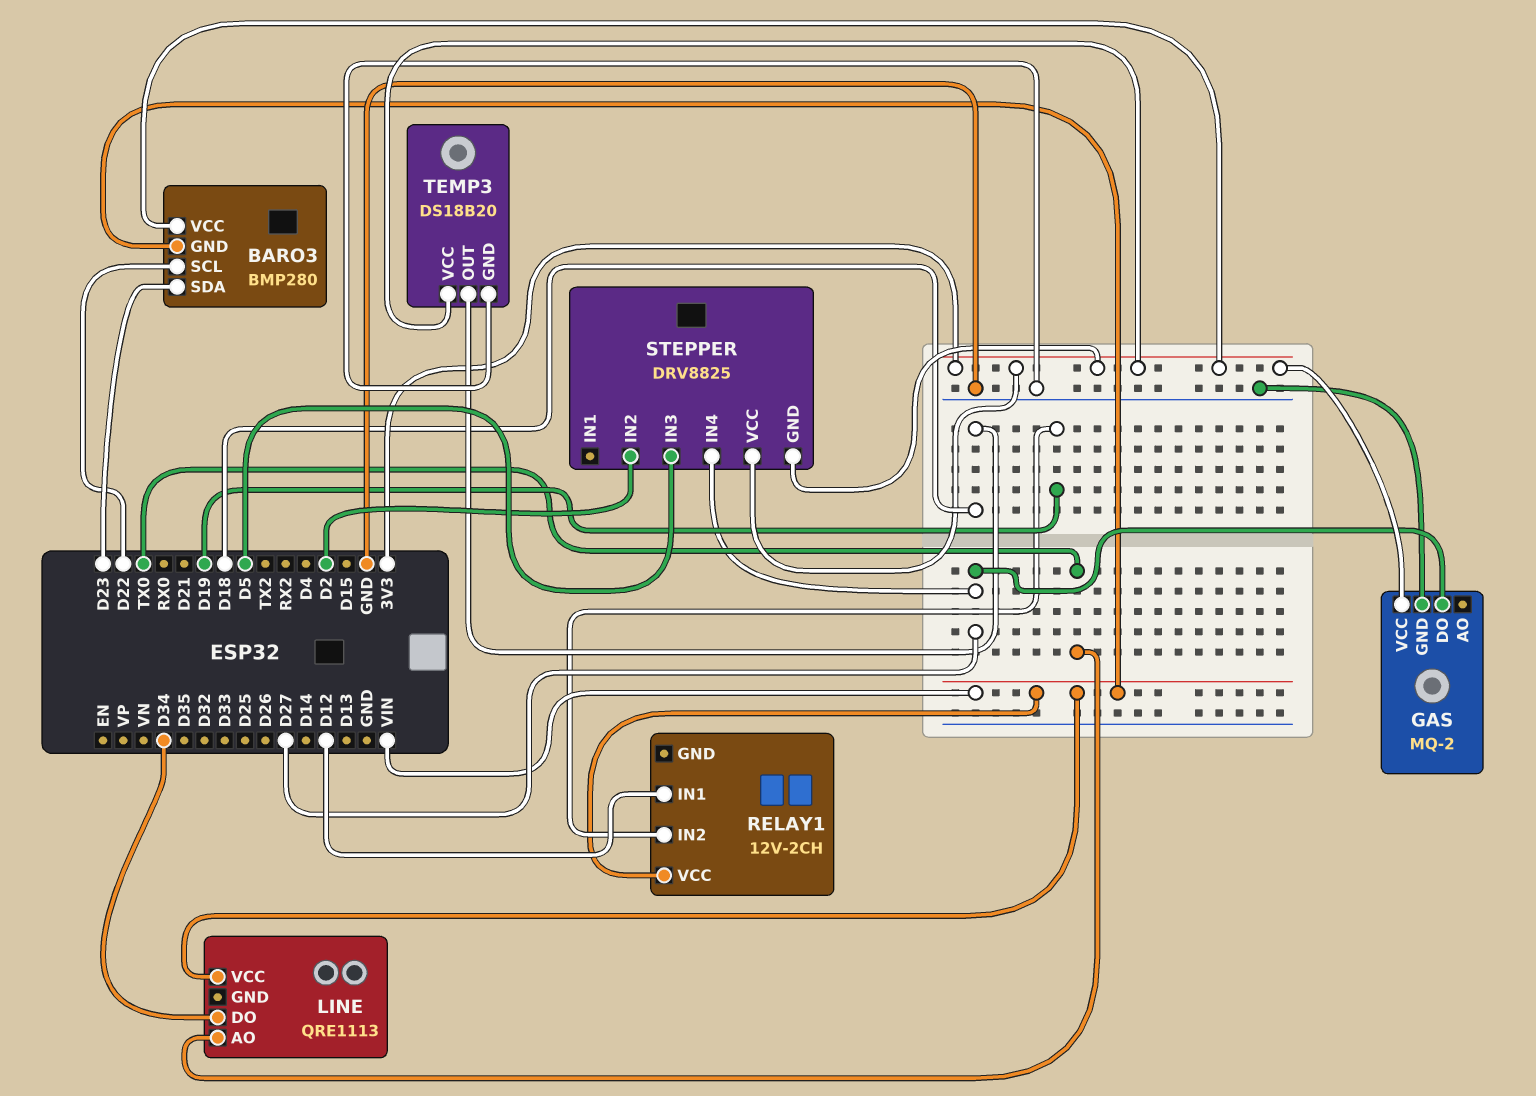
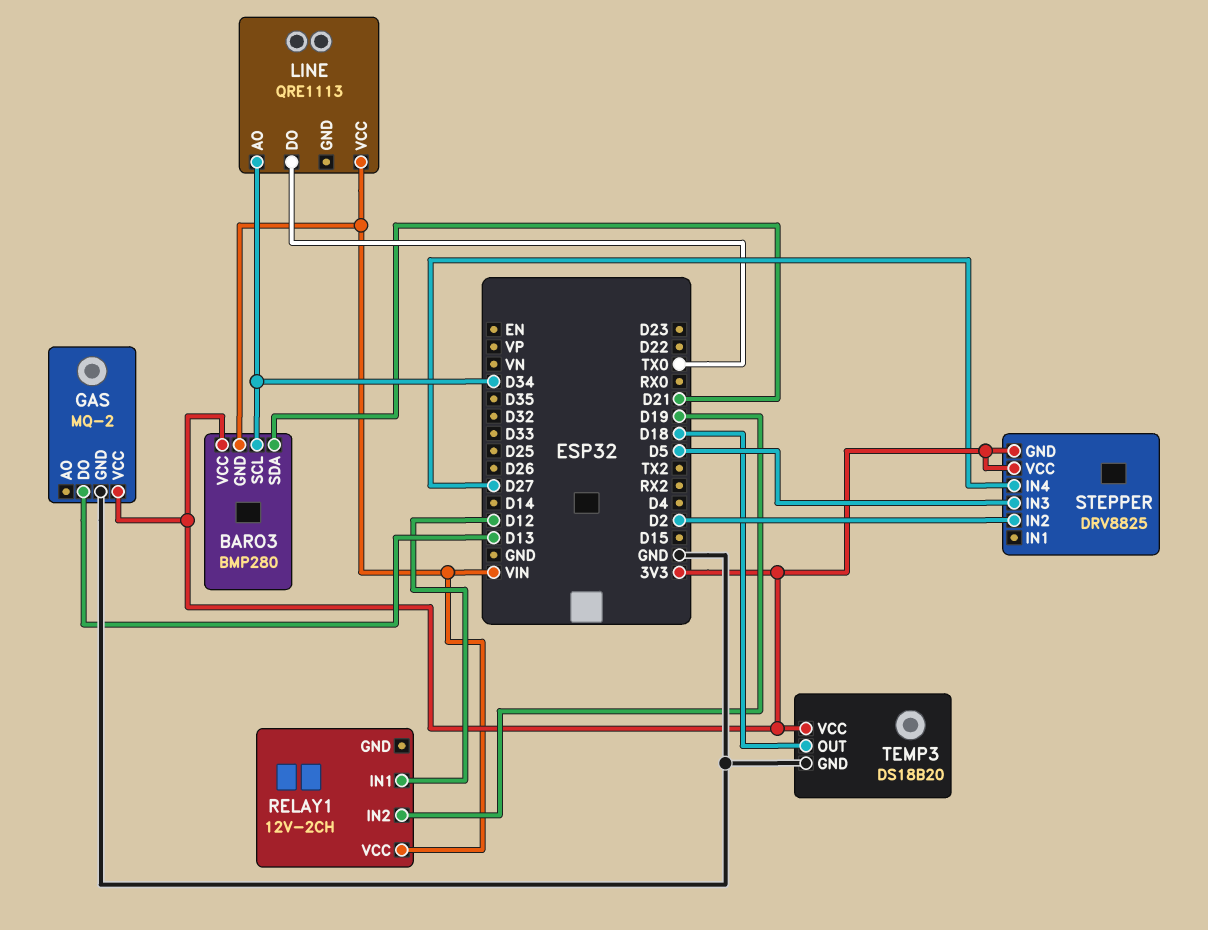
BARO3 pin SCL: D22 -> D34
BARO3 pin SDA: D23 -> D21
GAS pin DO: D27 -> D13
LINE pin AO: TX0 -> D34
LINE pin DO: D34 -> TX0

